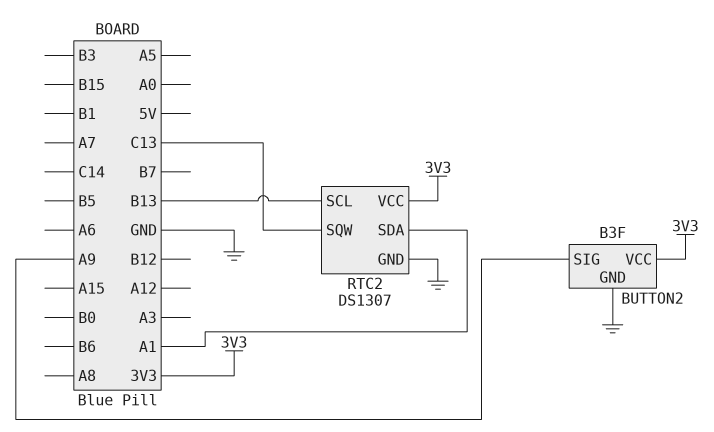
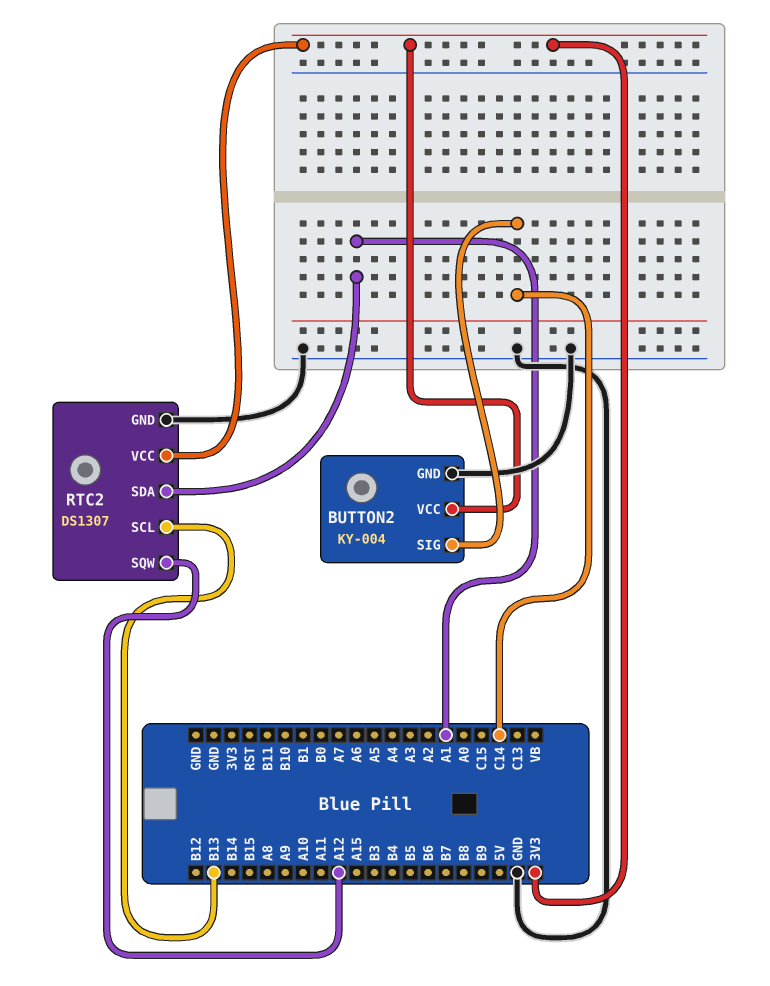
BUTTON2: B3F -> KY-004
BUTTON2 pin SIG: A9 -> C14
RTC2 pin SQW: C13 -> A12

